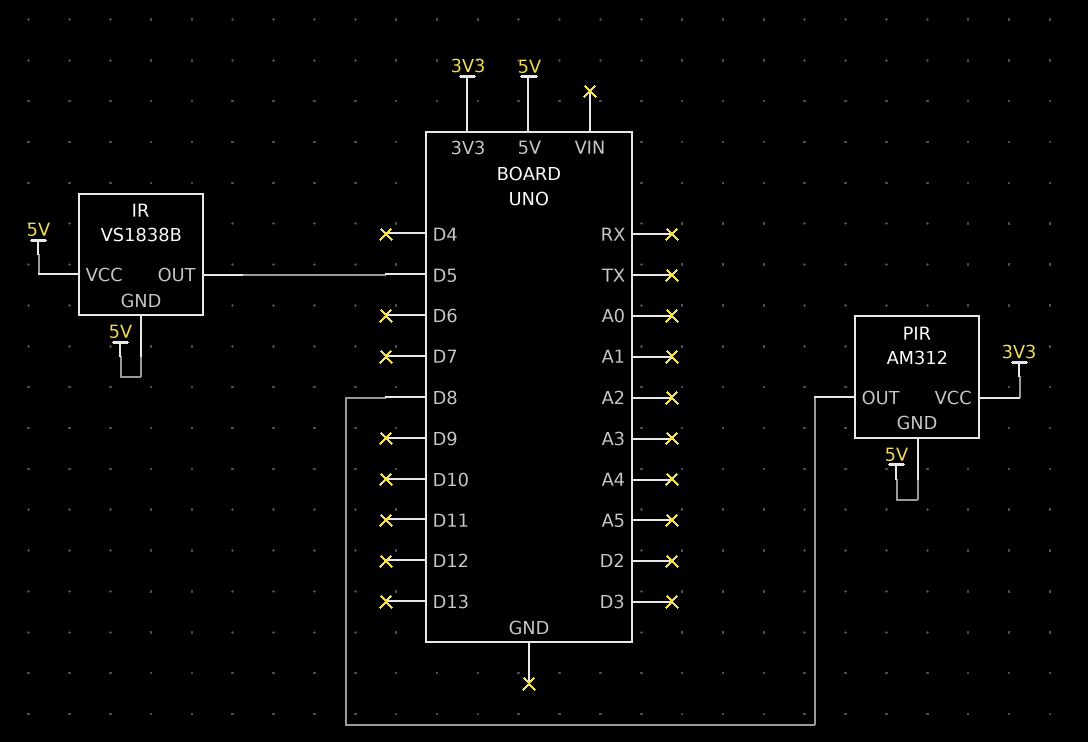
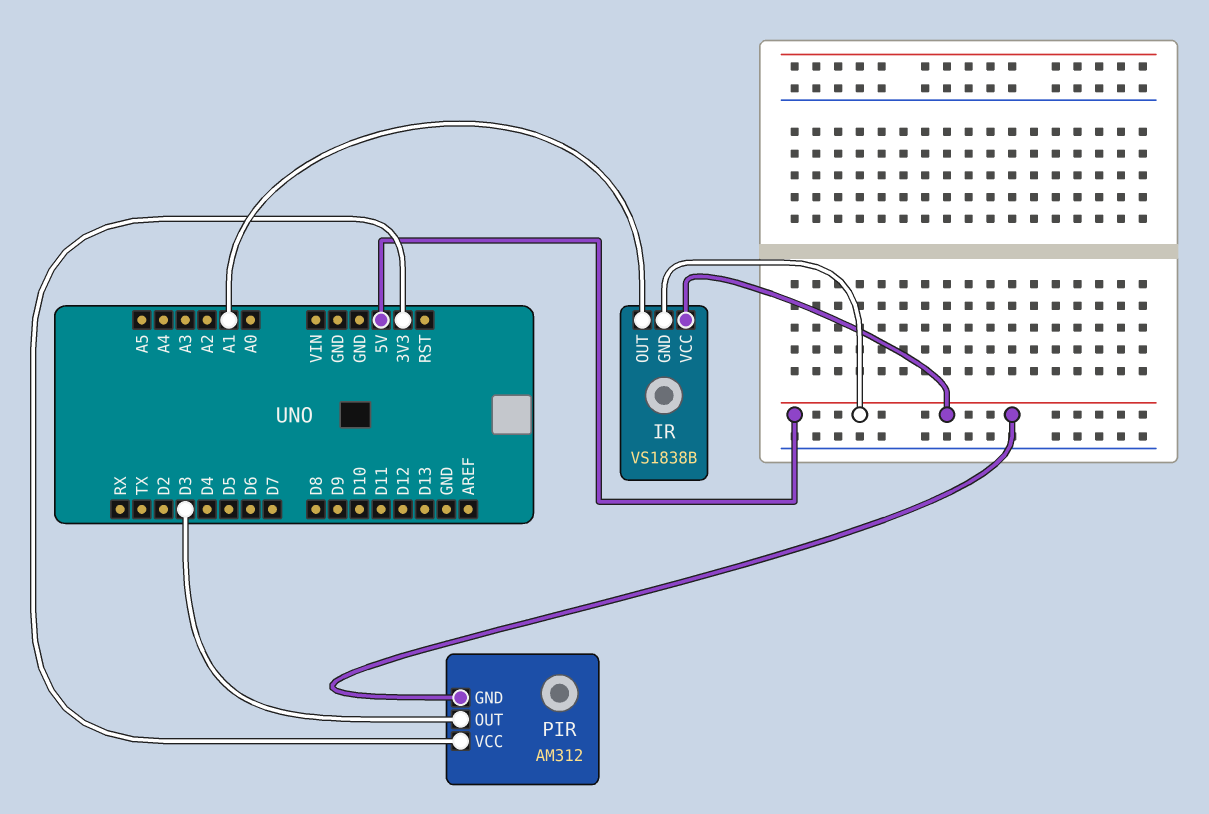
IR pin OUT: D5 -> A1
PIR pin OUT: D8 -> D3

